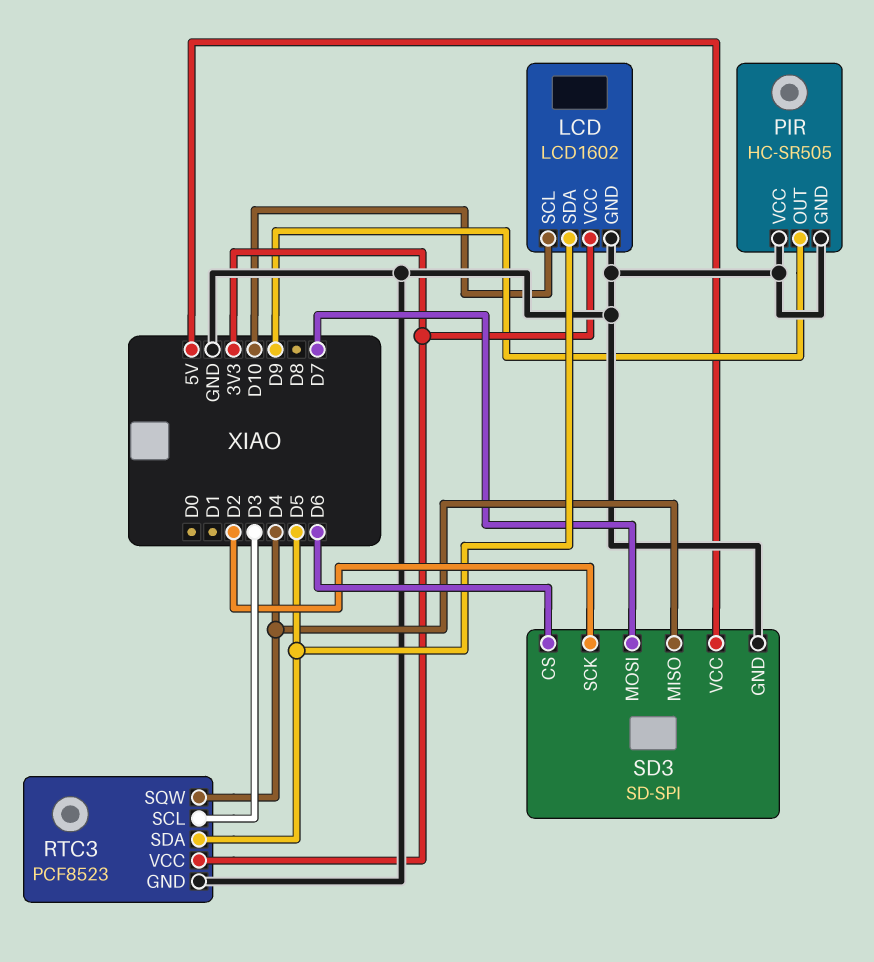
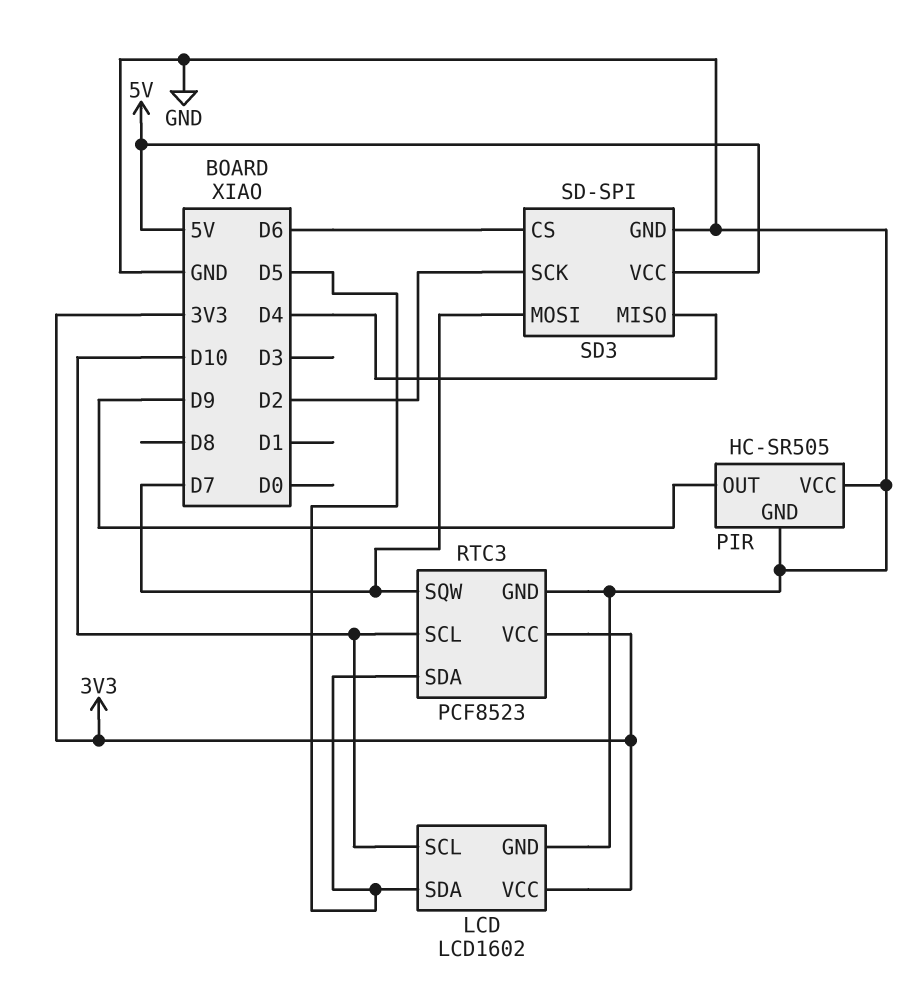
RTC3 pin SCL: D3 -> D10
RTC3 pin SQW: D4 -> D7

